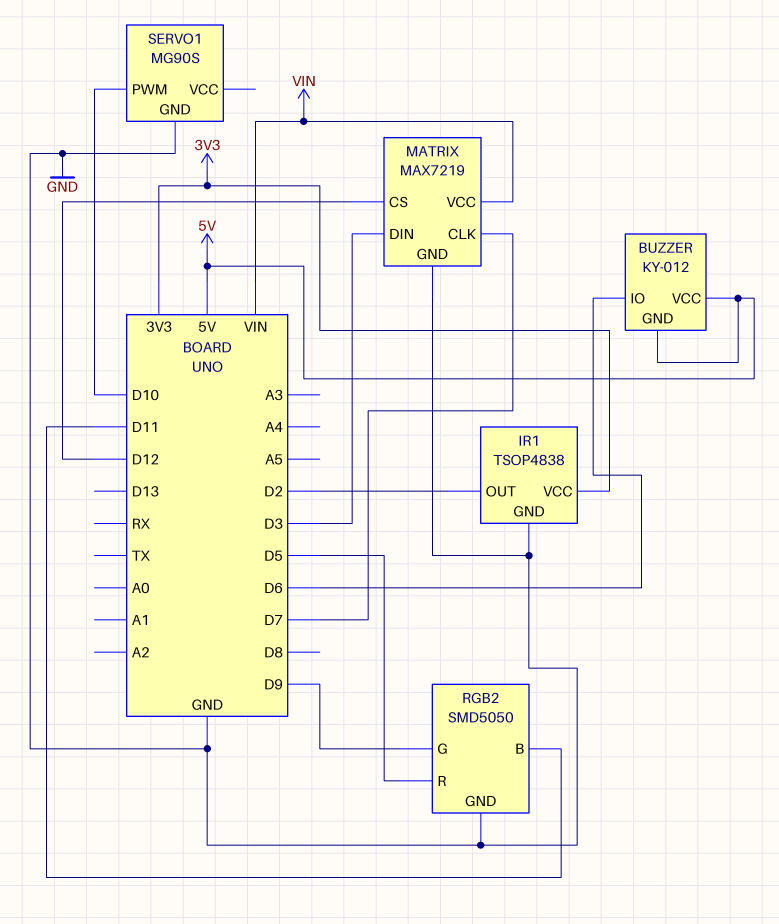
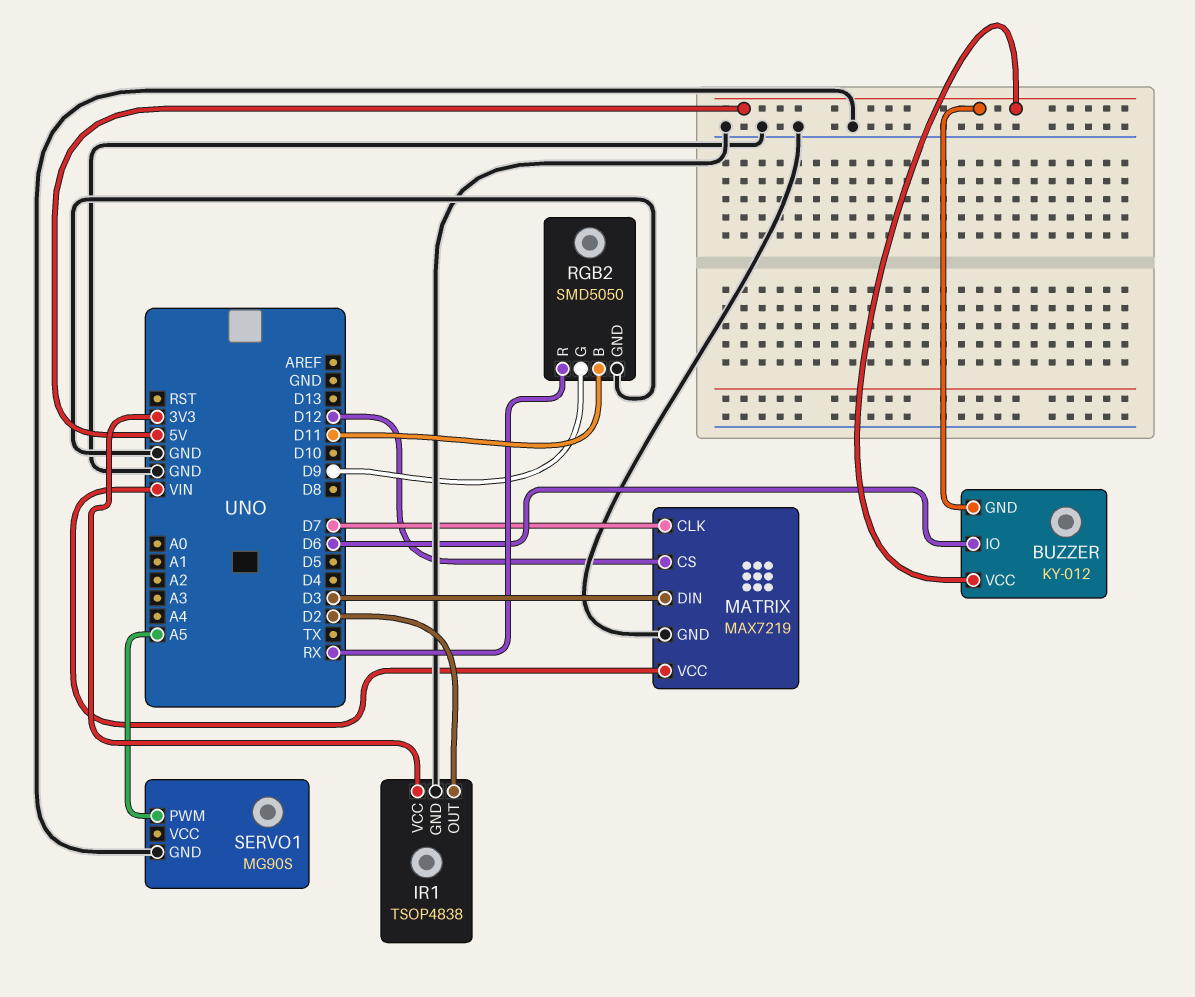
RGB2 pin R: D5 -> RX
SERVO1 pin PWM: D10 -> A5

